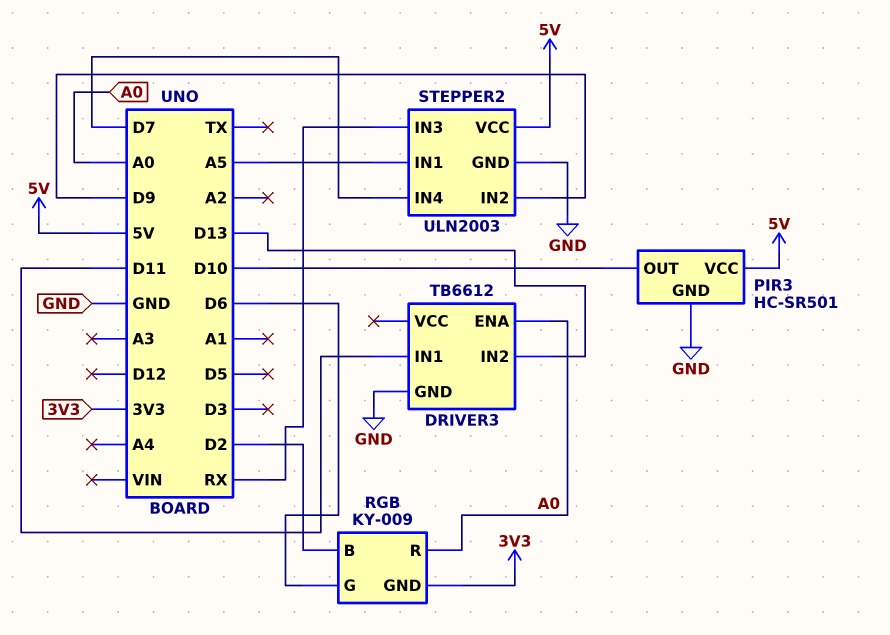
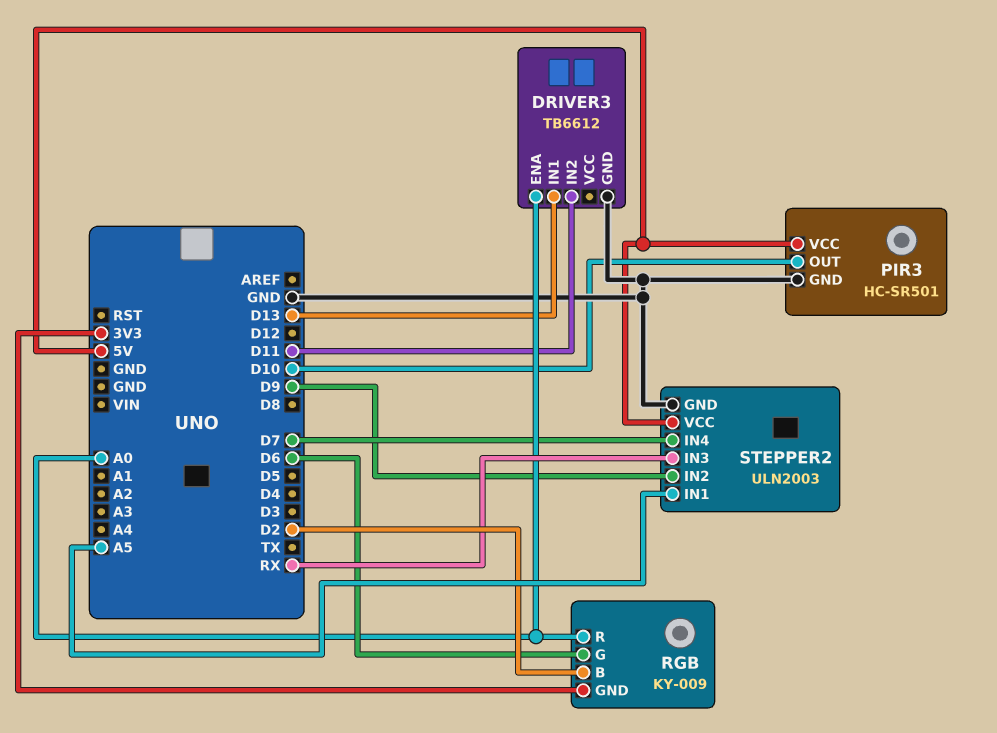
DRIVER3 pin IN1: D11 -> D13
DRIVER3 pin IN2: D13 -> D11

